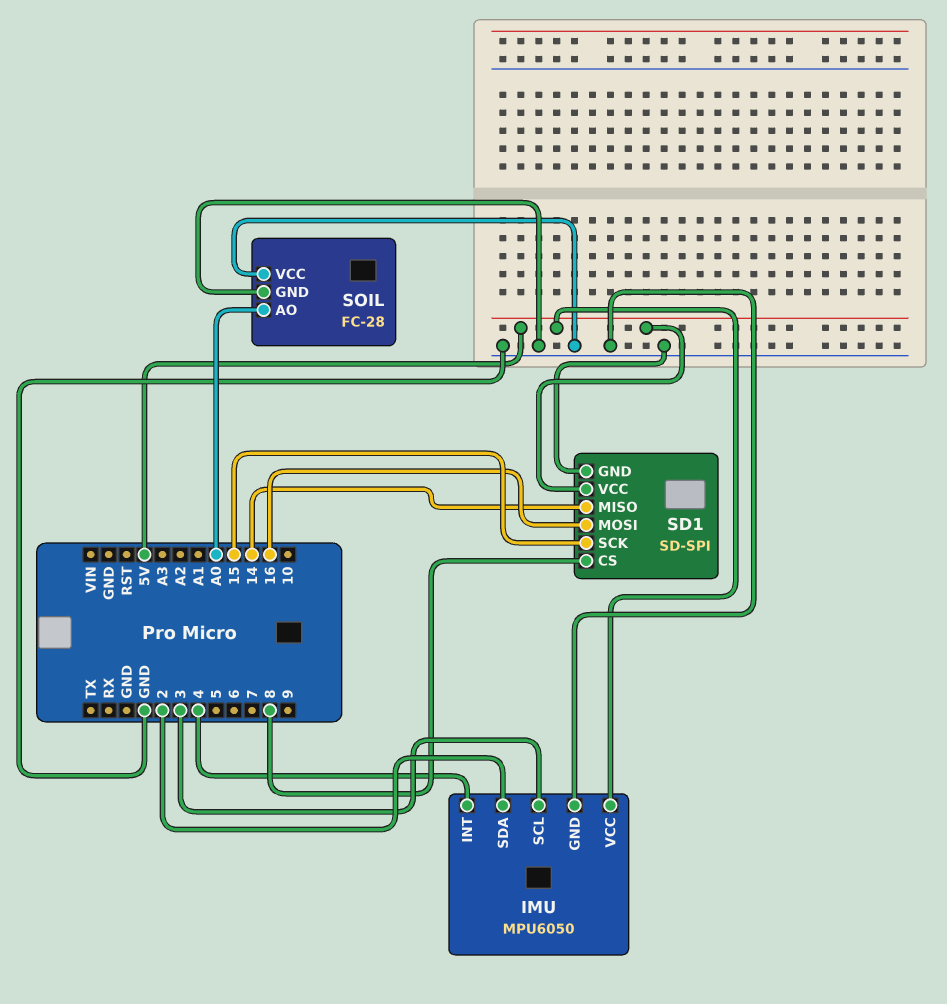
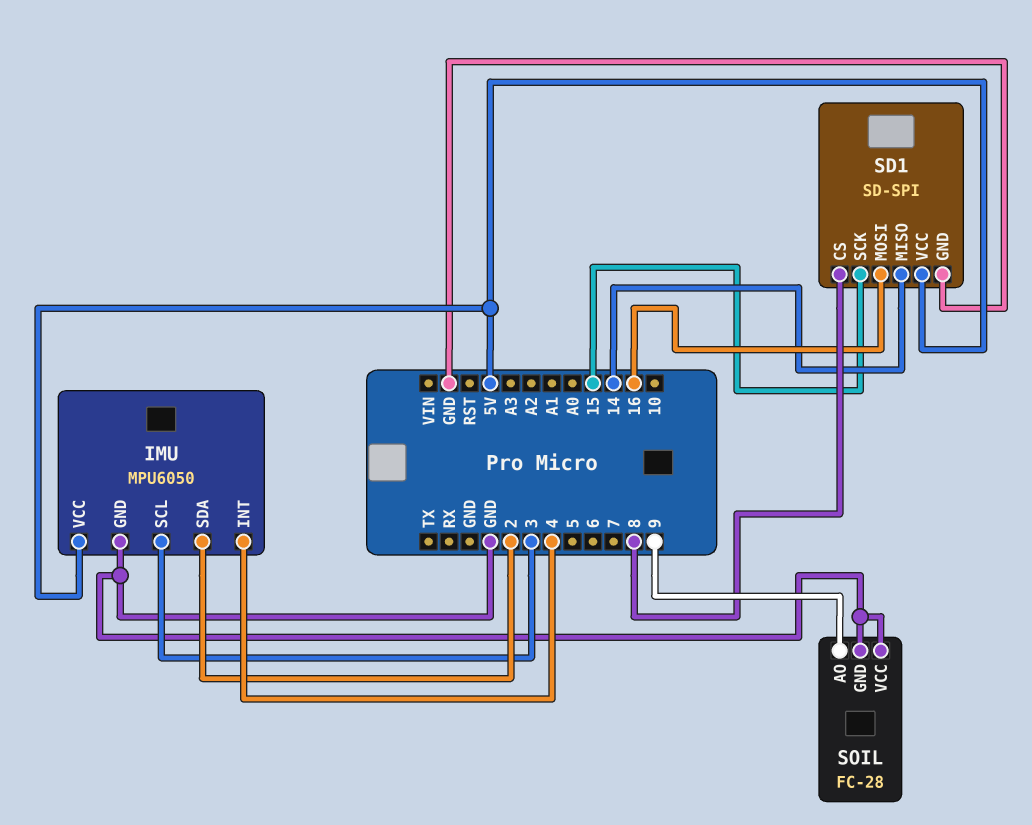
SOIL pin AO: A0 -> 9

